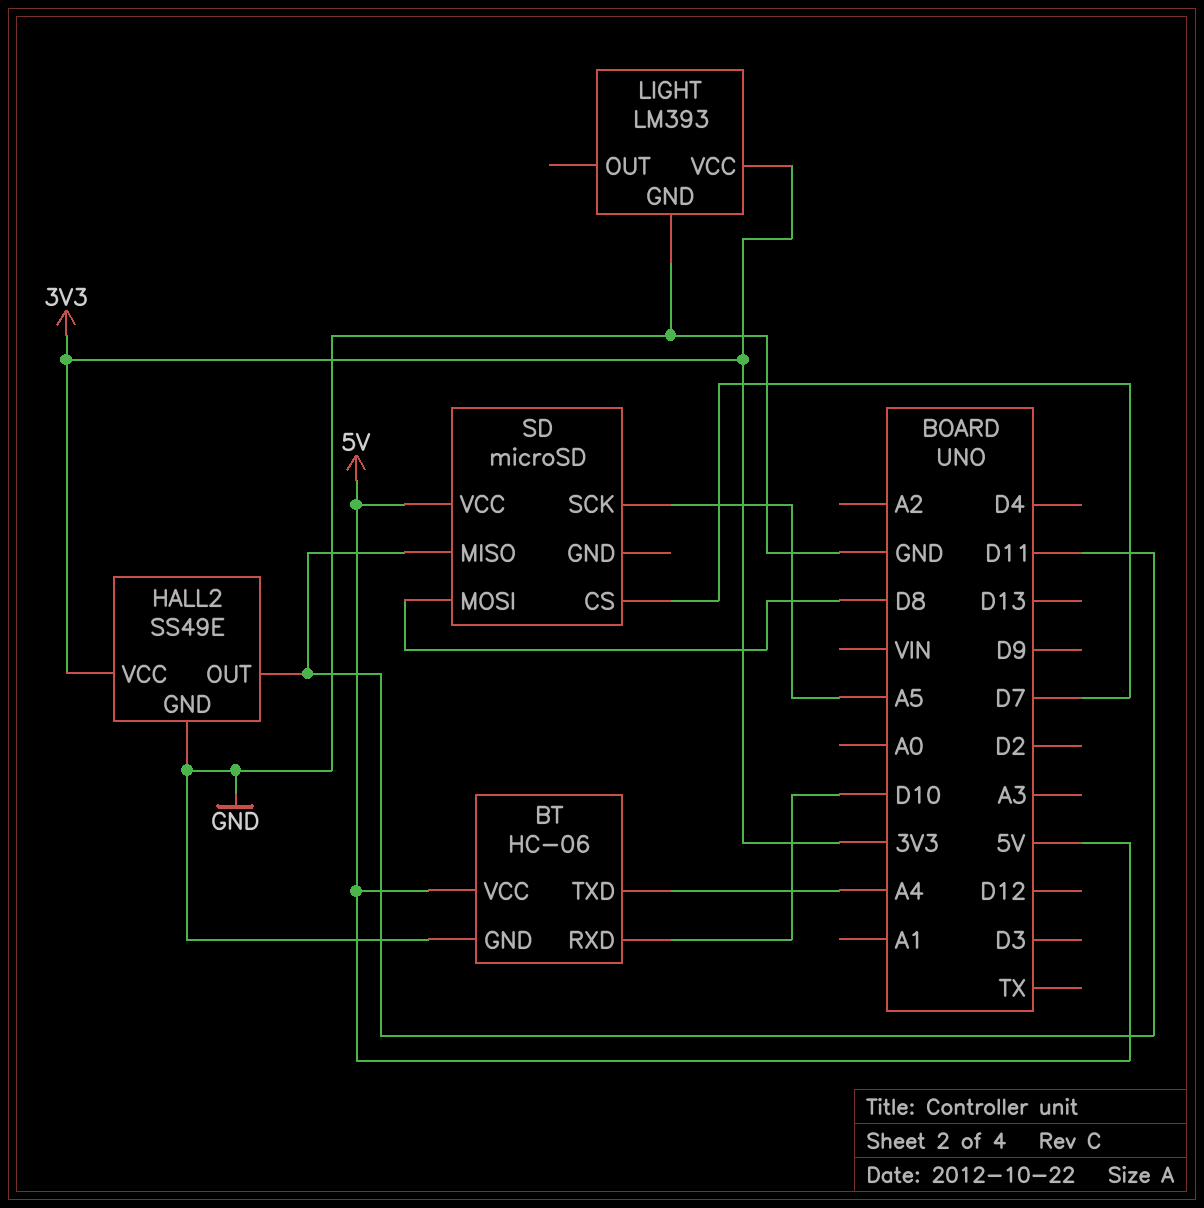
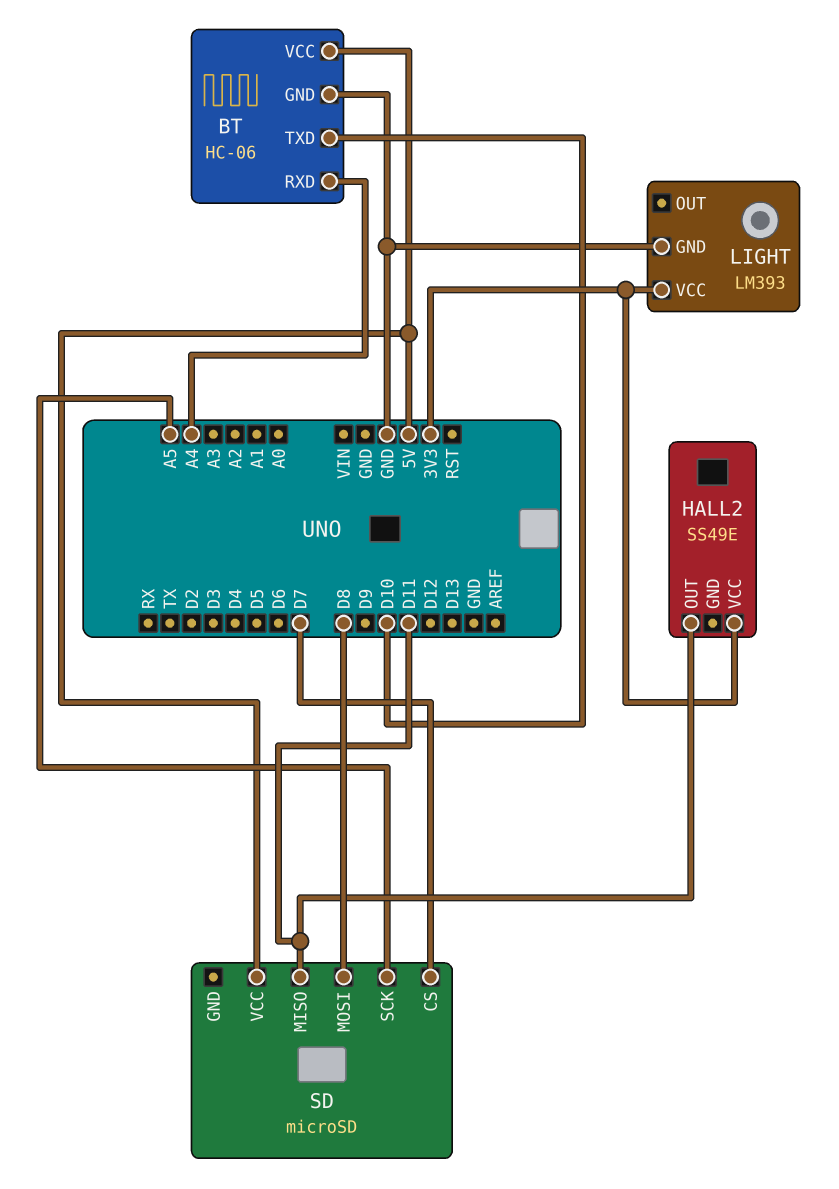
BT pin RXD: D10 -> A4
BT pin TXD: A4 -> D10
HALL2 pin GND: GND -> none

